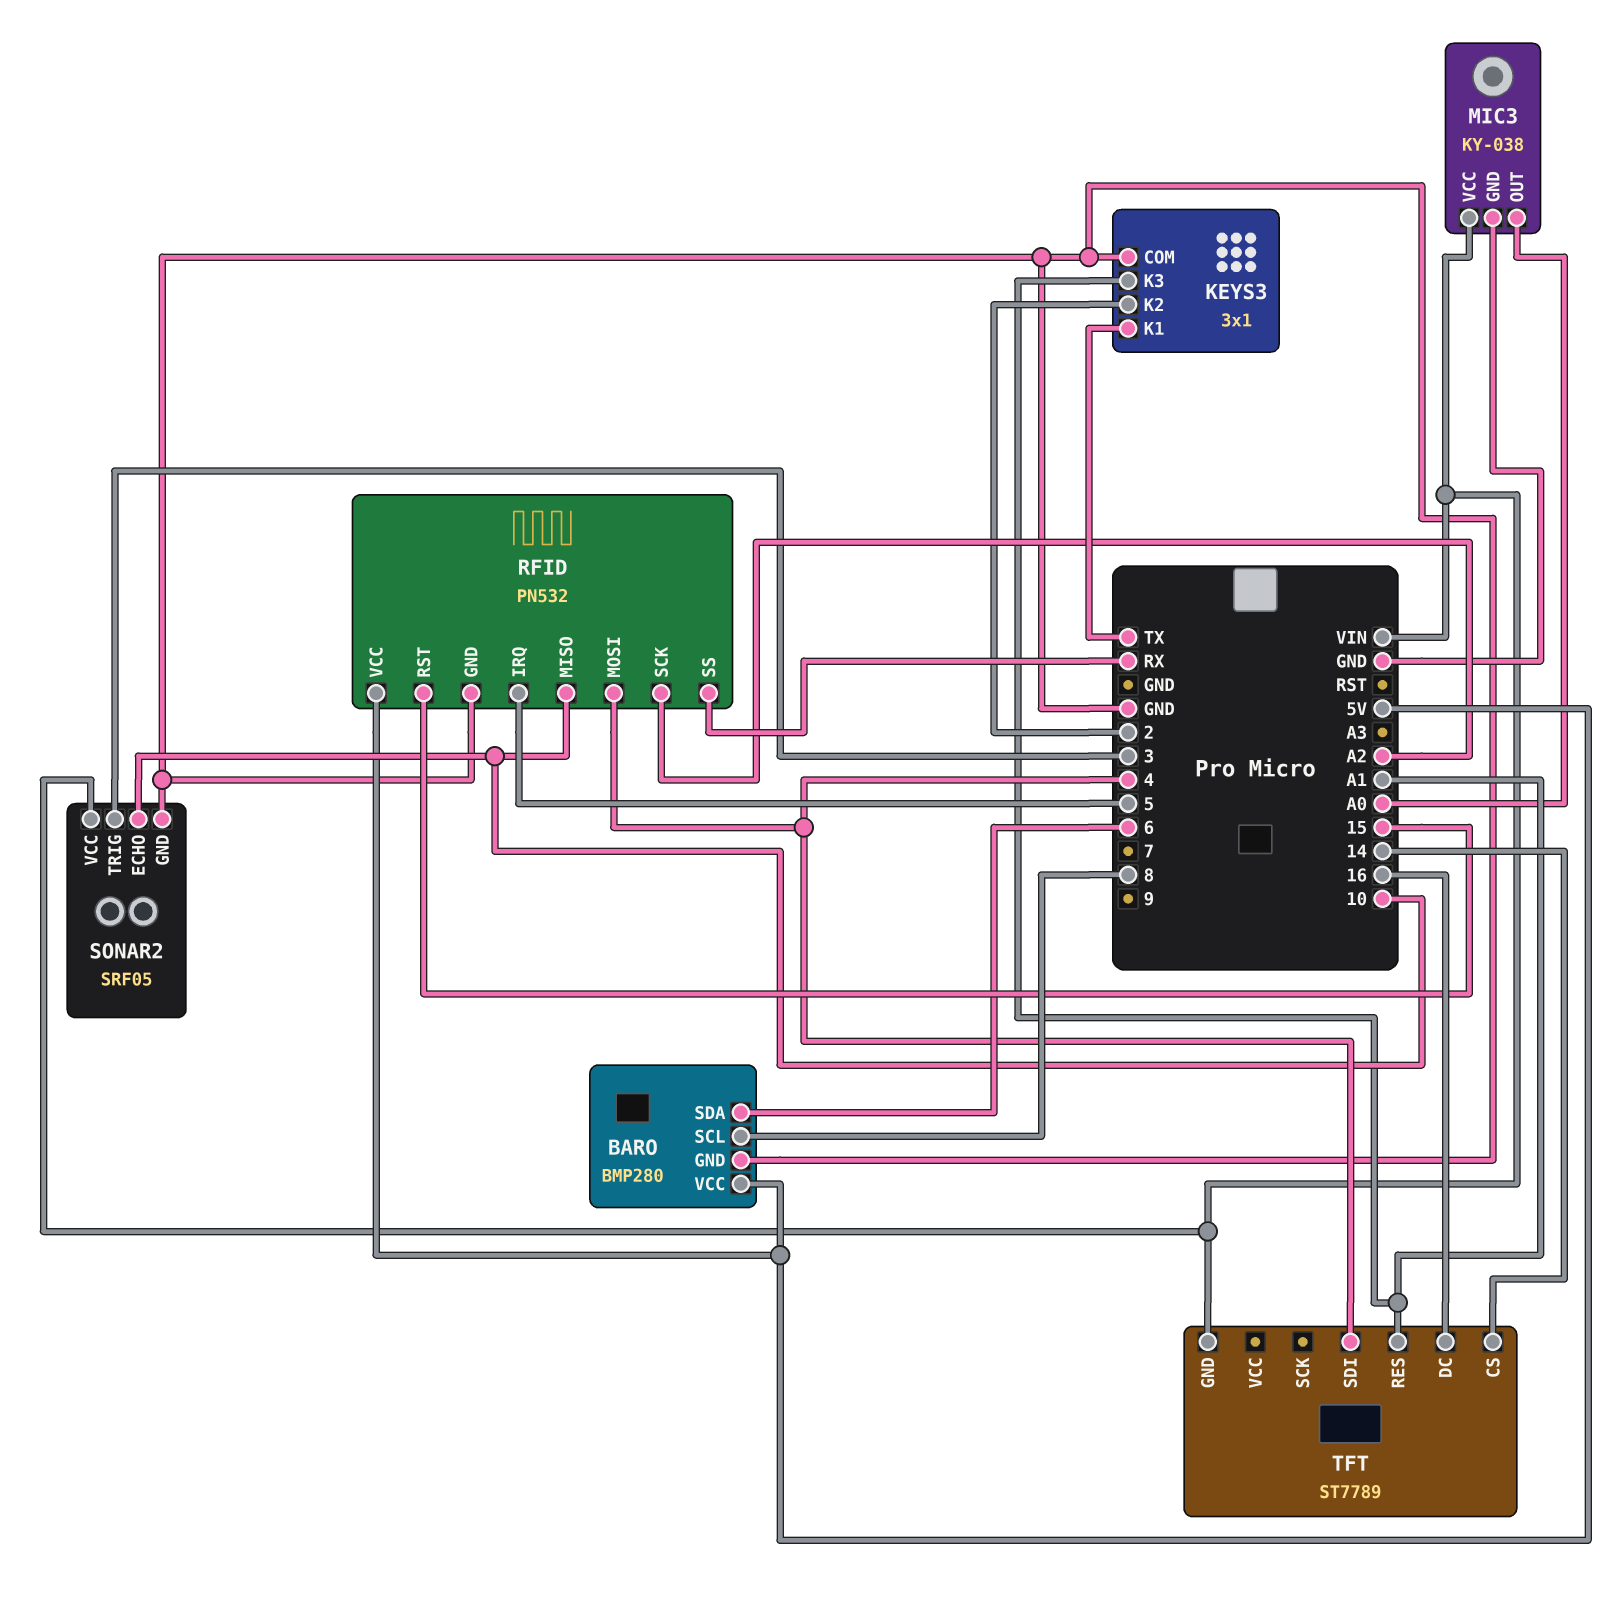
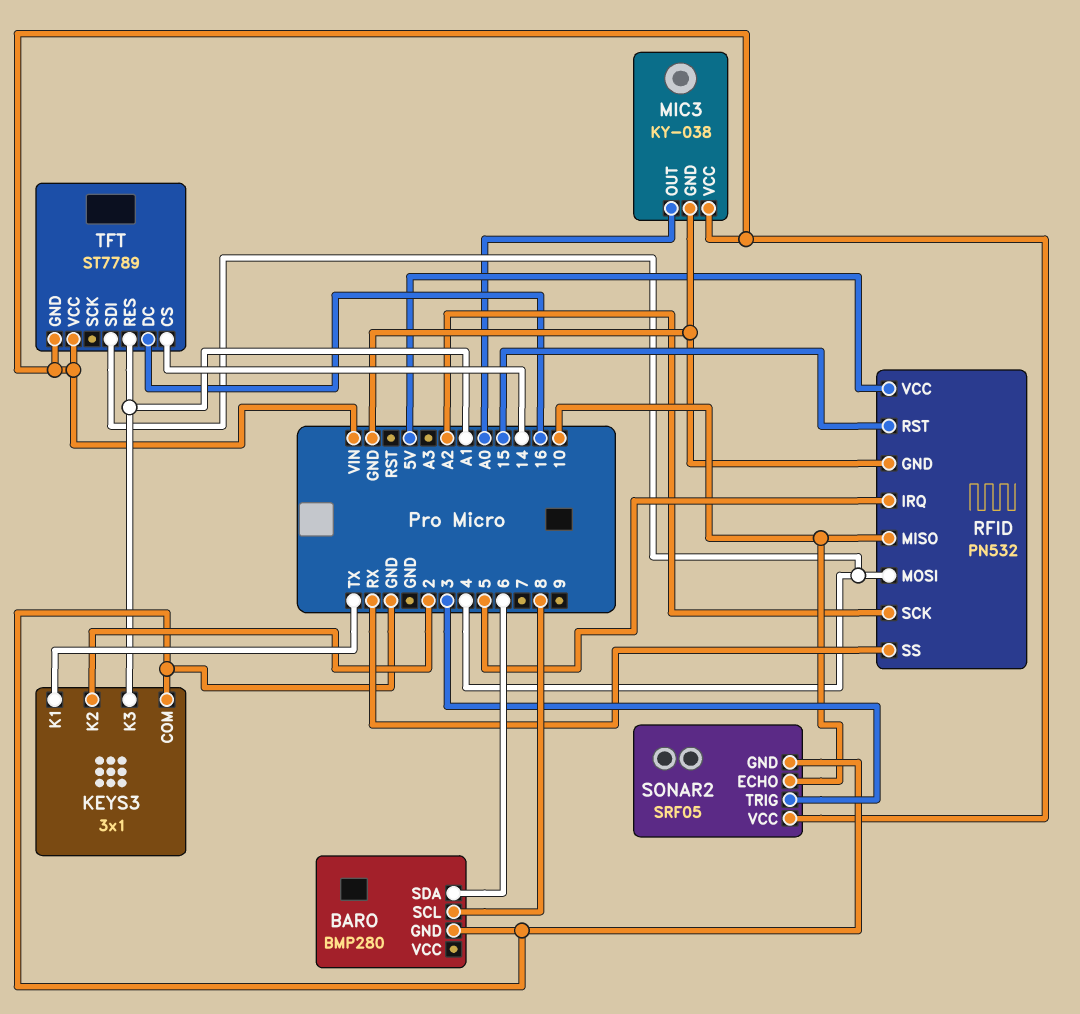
BARO pin VCC: 5V -> none
TFT pin VCC: none -> VIN

